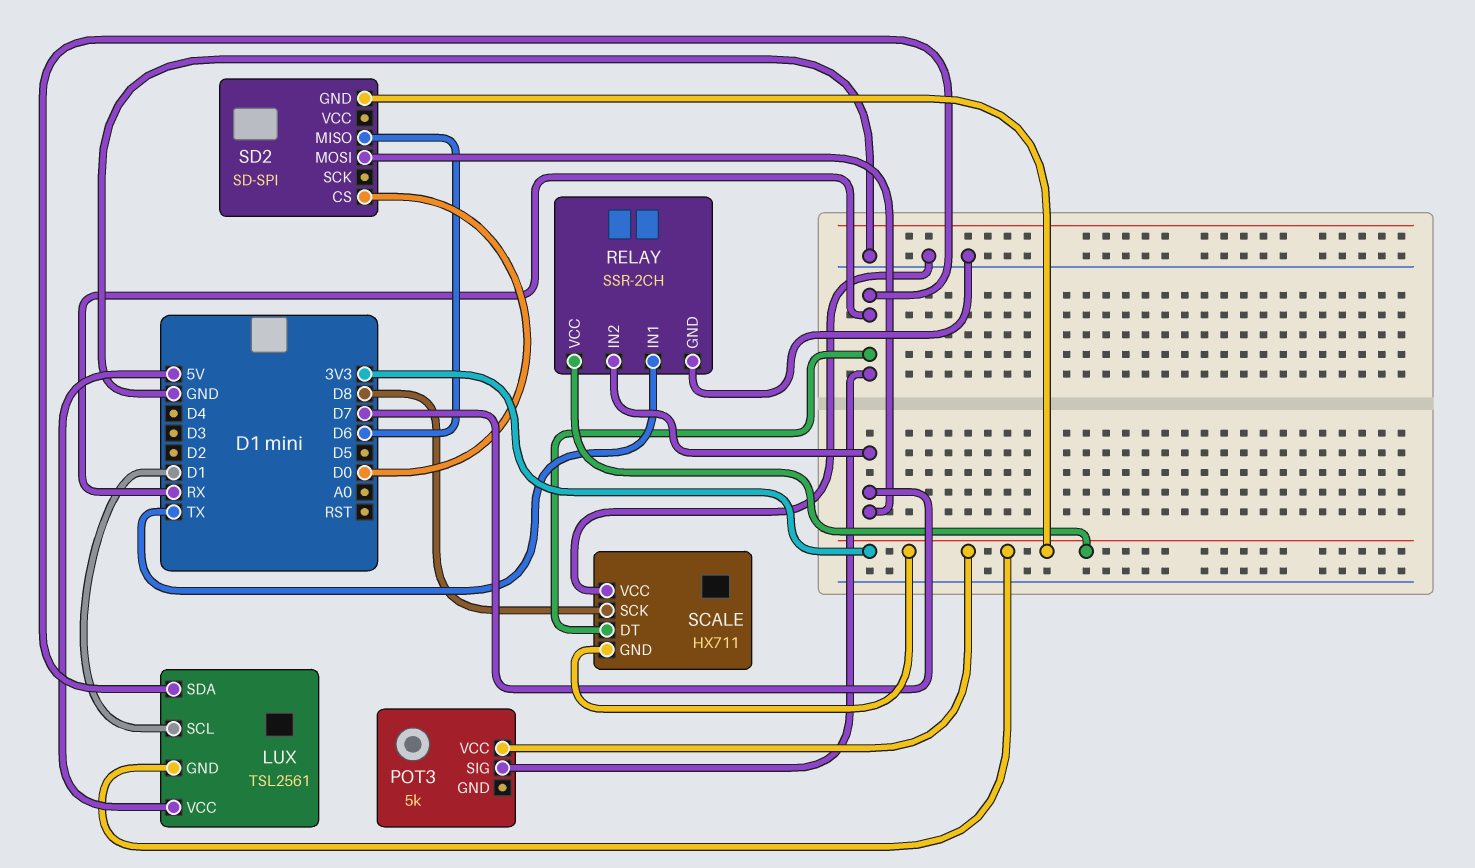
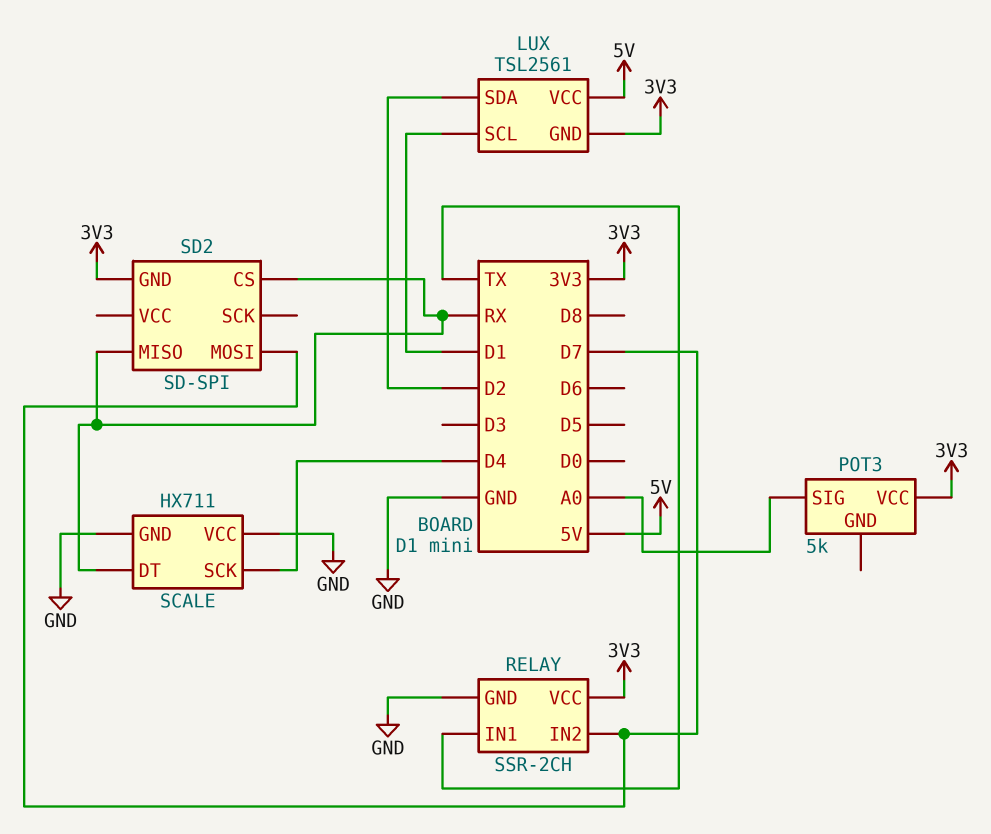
LUX pin SDA: RX -> D2
POT3 pin SIG: RX -> A0
SCALE pin GND: 3V3 -> GND
SCALE pin SCK: D8 -> D4
SD2 pin CS: D0 -> RX
SD2 pin MISO: D6 -> RX

